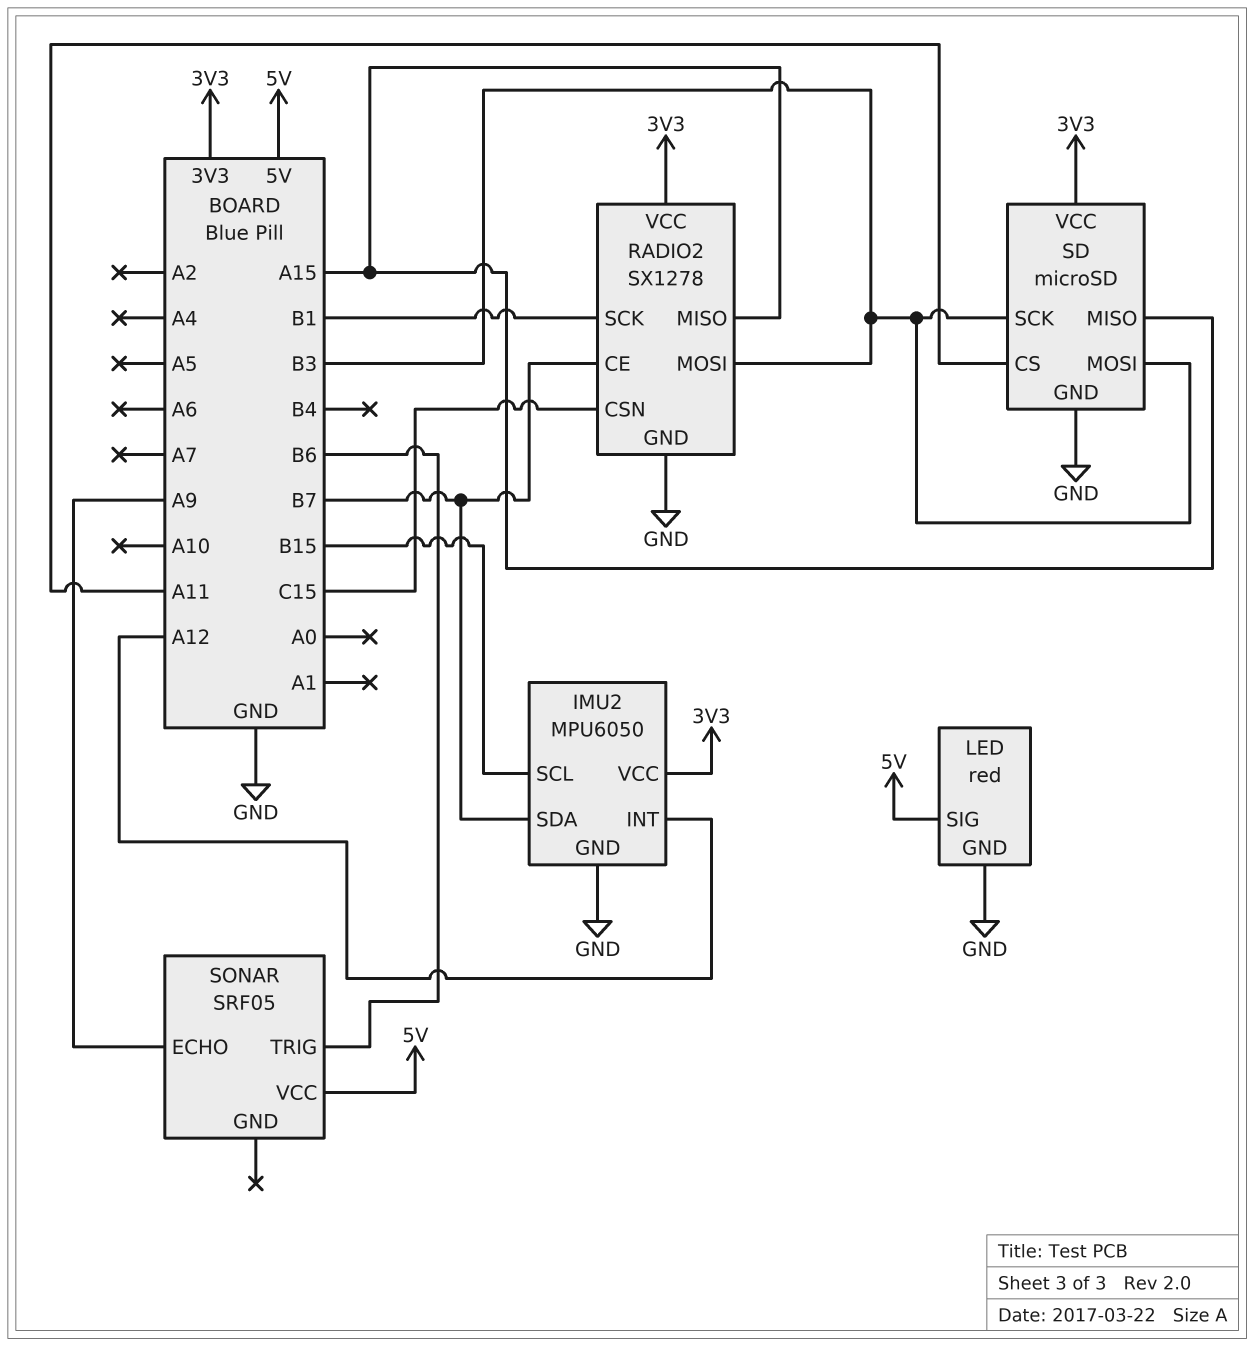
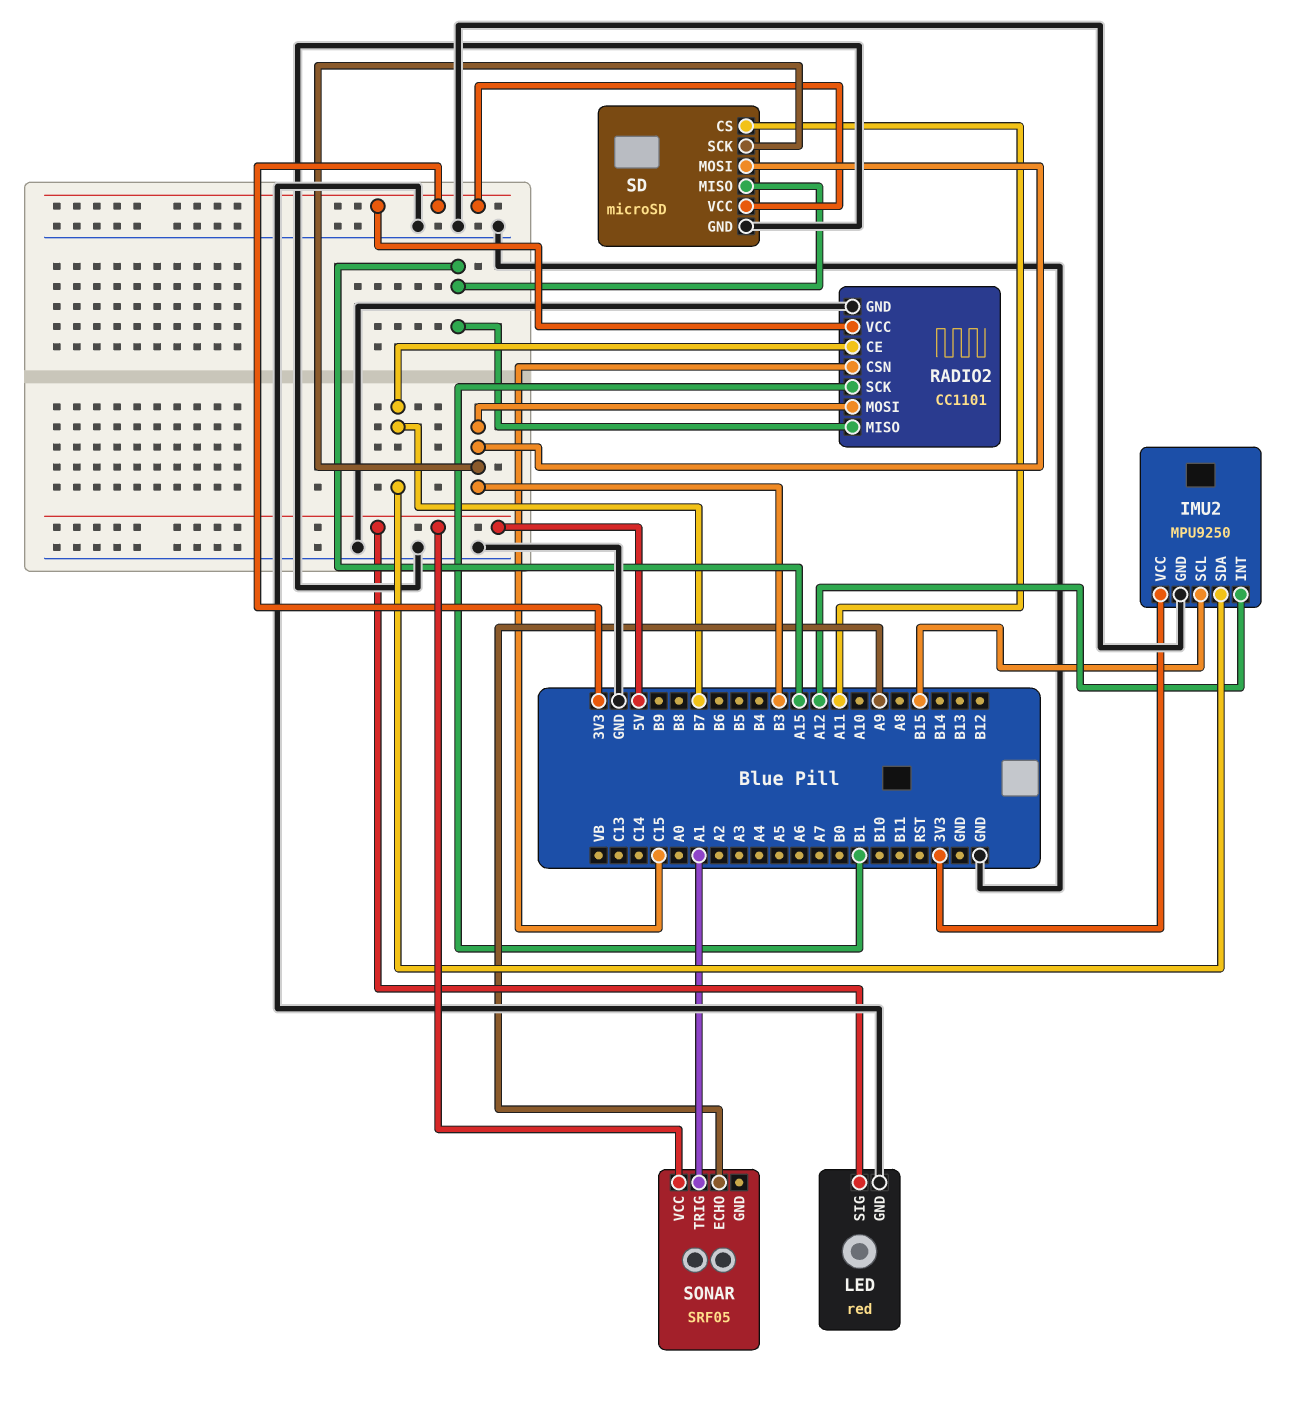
IMU2: MPU6050 -> MPU9250
RADIO2: SX1278 -> CC1101
SONAR pin TRIG: B6 -> A1

